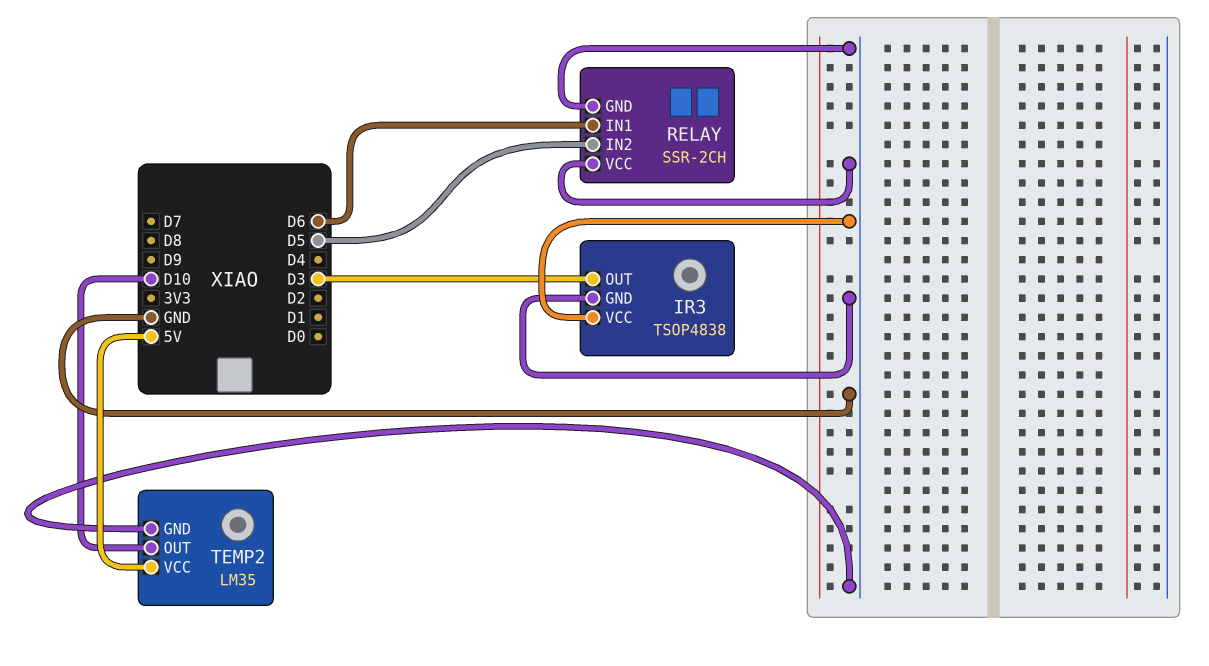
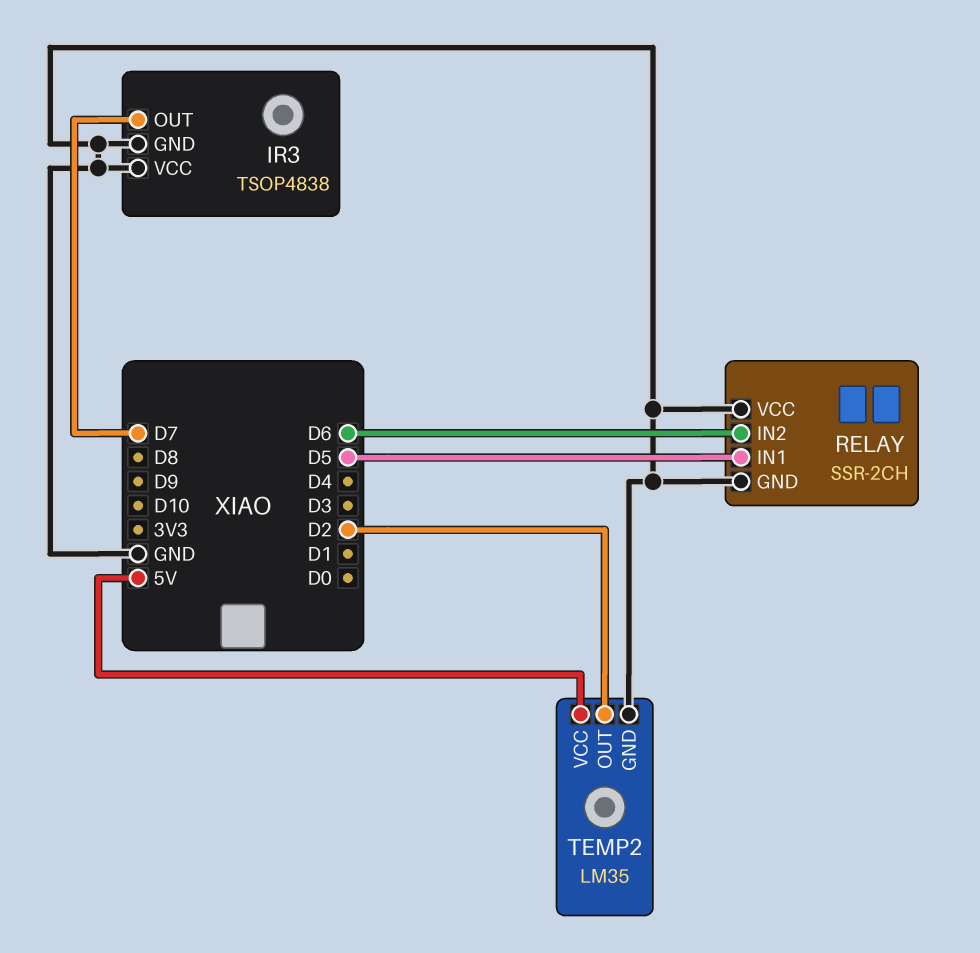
IR3 pin OUT: D3 -> D7
RELAY pin IN1: D6 -> D5
RELAY pin IN2: D5 -> D6
TEMP2 pin OUT: D10 -> D2

